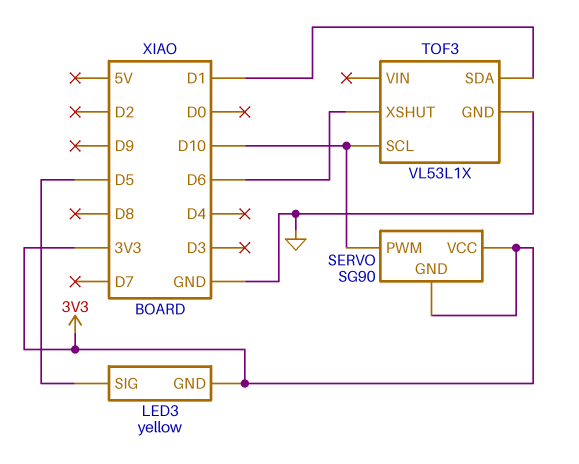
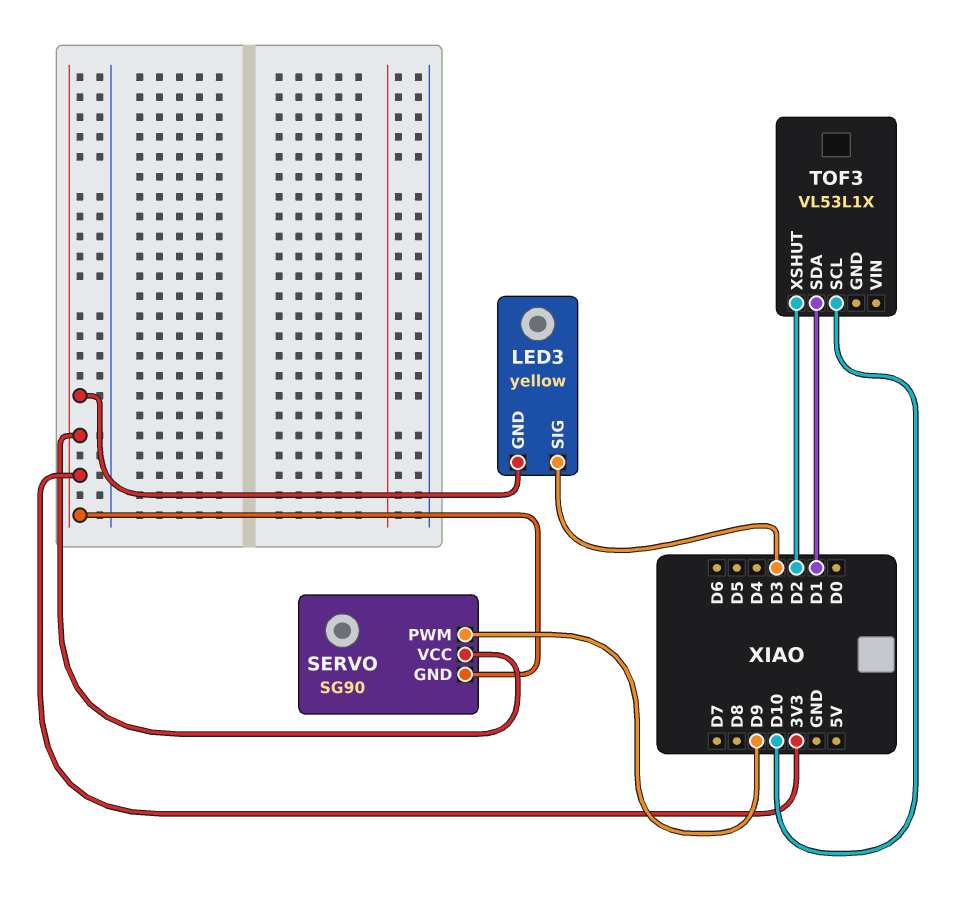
LED3 pin SIG: D5 -> D3
SERVO pin PWM: D10 -> D9
TOF3 pin GND: GND -> none
TOF3 pin XSHUT: D6 -> D2

